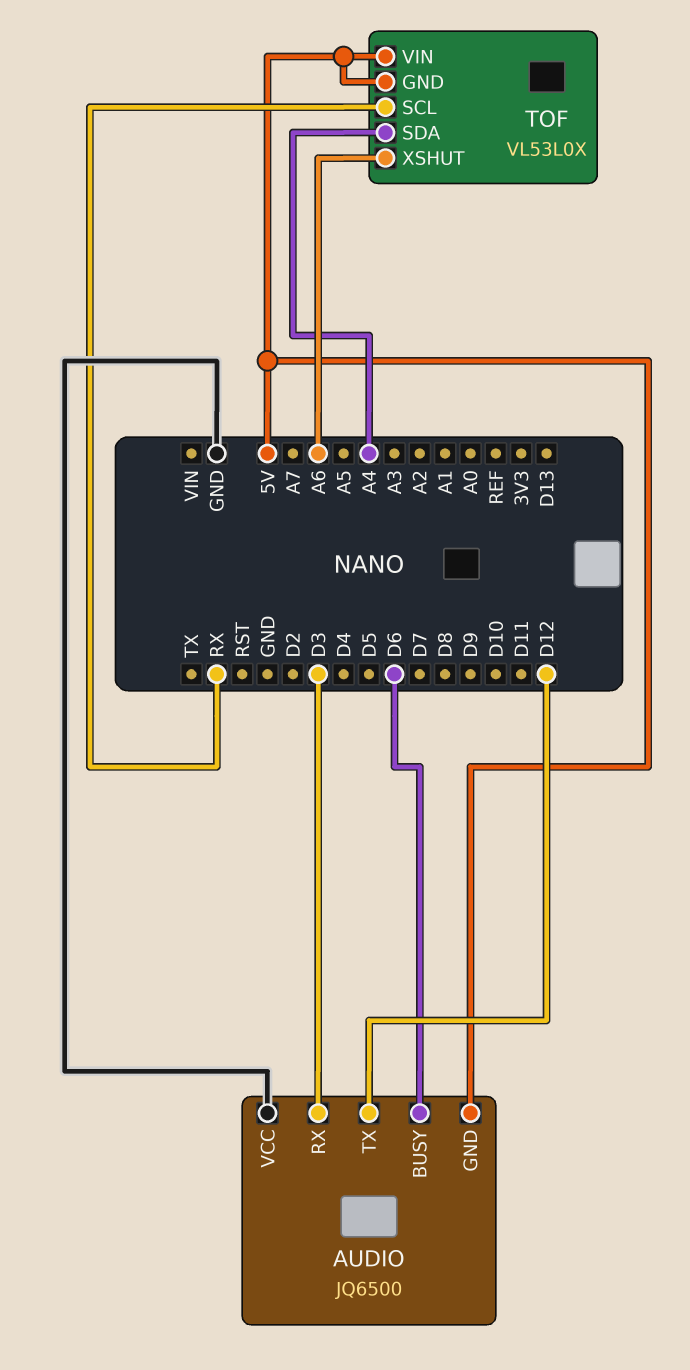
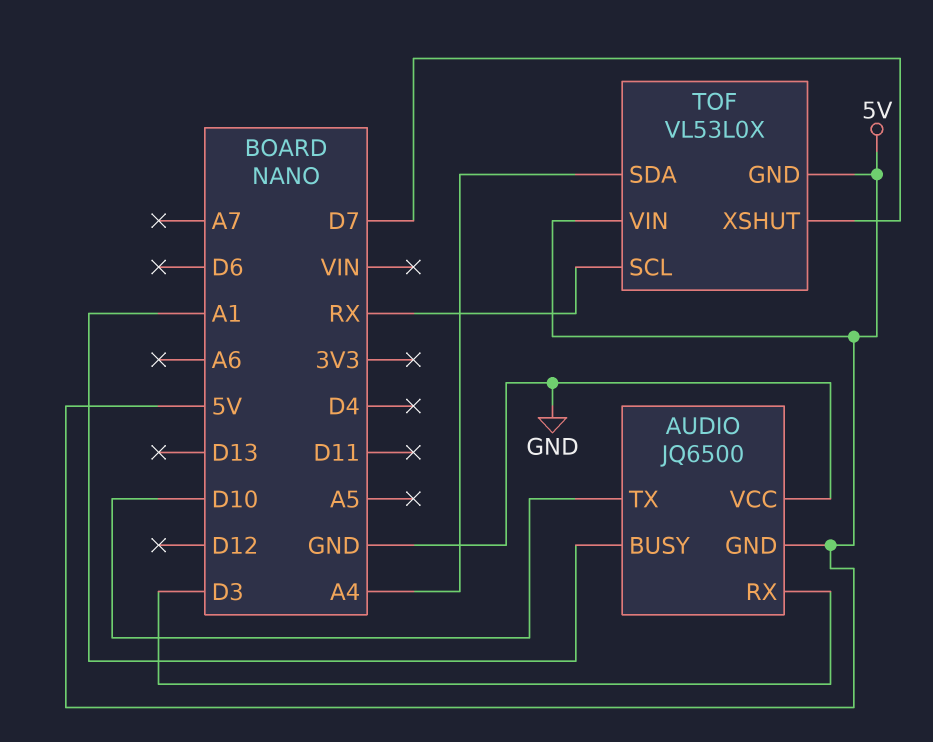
AUDIO pin BUSY: D6 -> A1
AUDIO pin TX: D12 -> D10
TOF pin XSHUT: A6 -> D7

